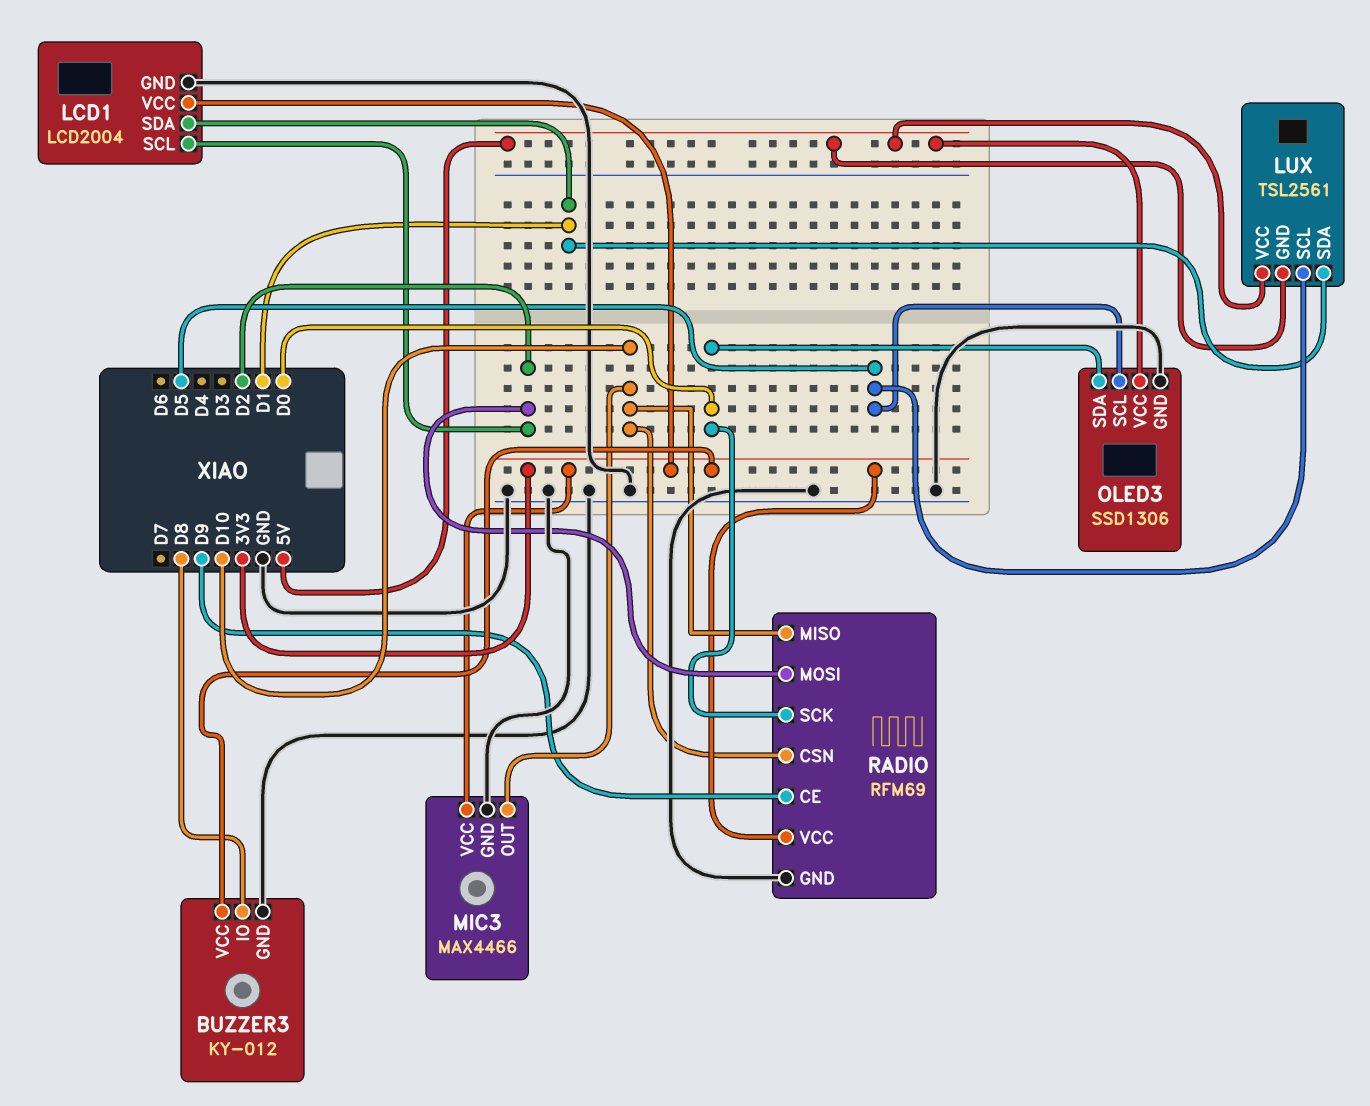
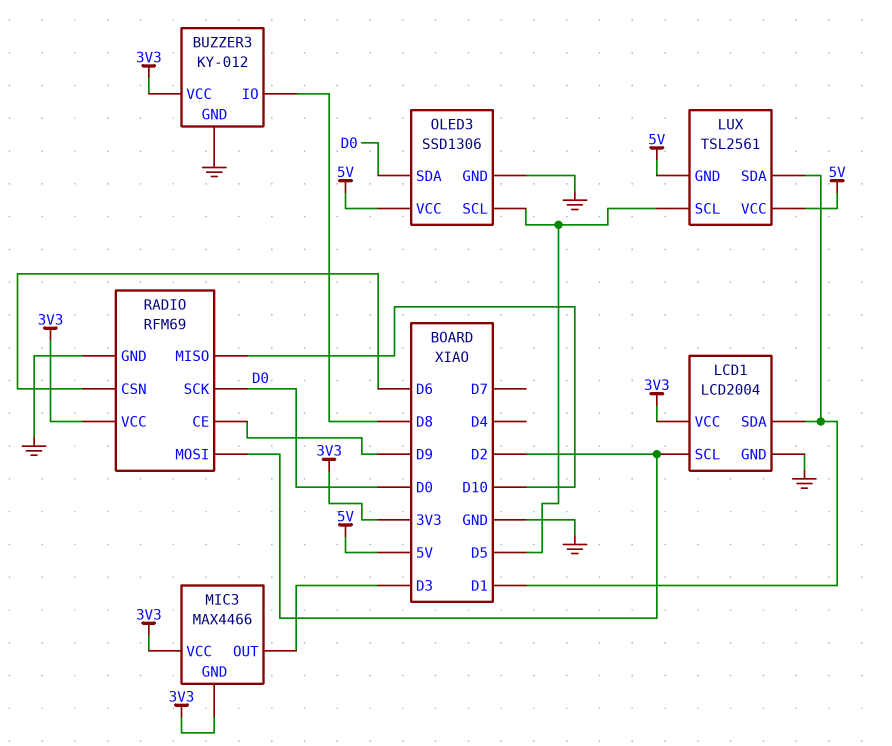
MIC3 pin GND: GND -> 3V3
MIC3 pin OUT: D10 -> D3
RADIO pin CSN: D10 -> D6

